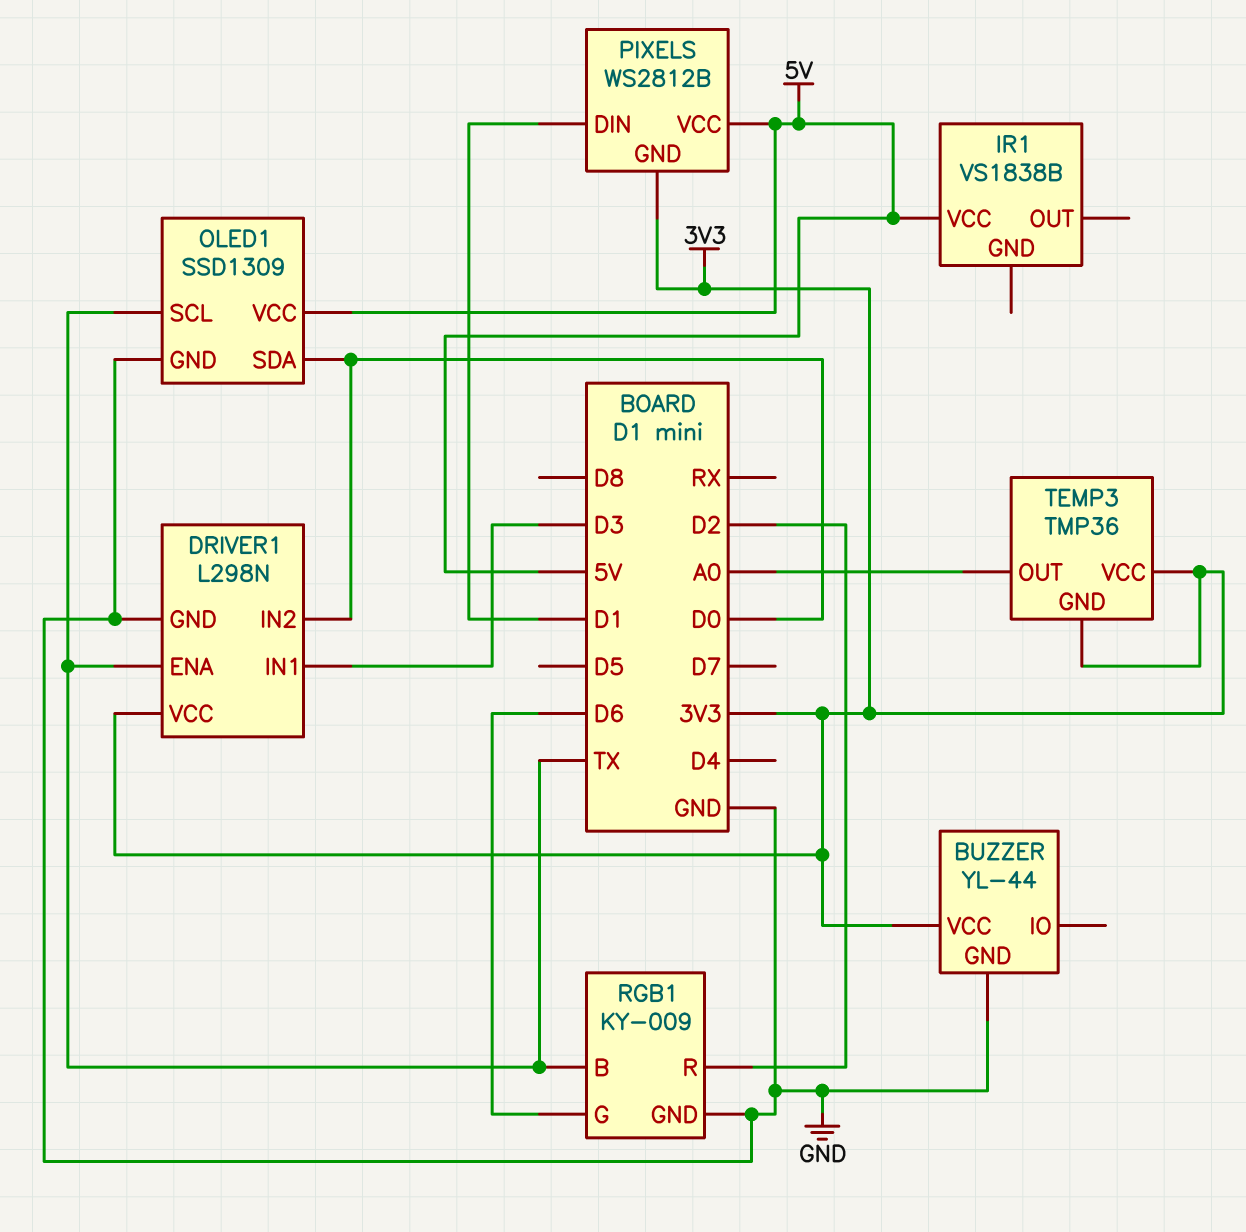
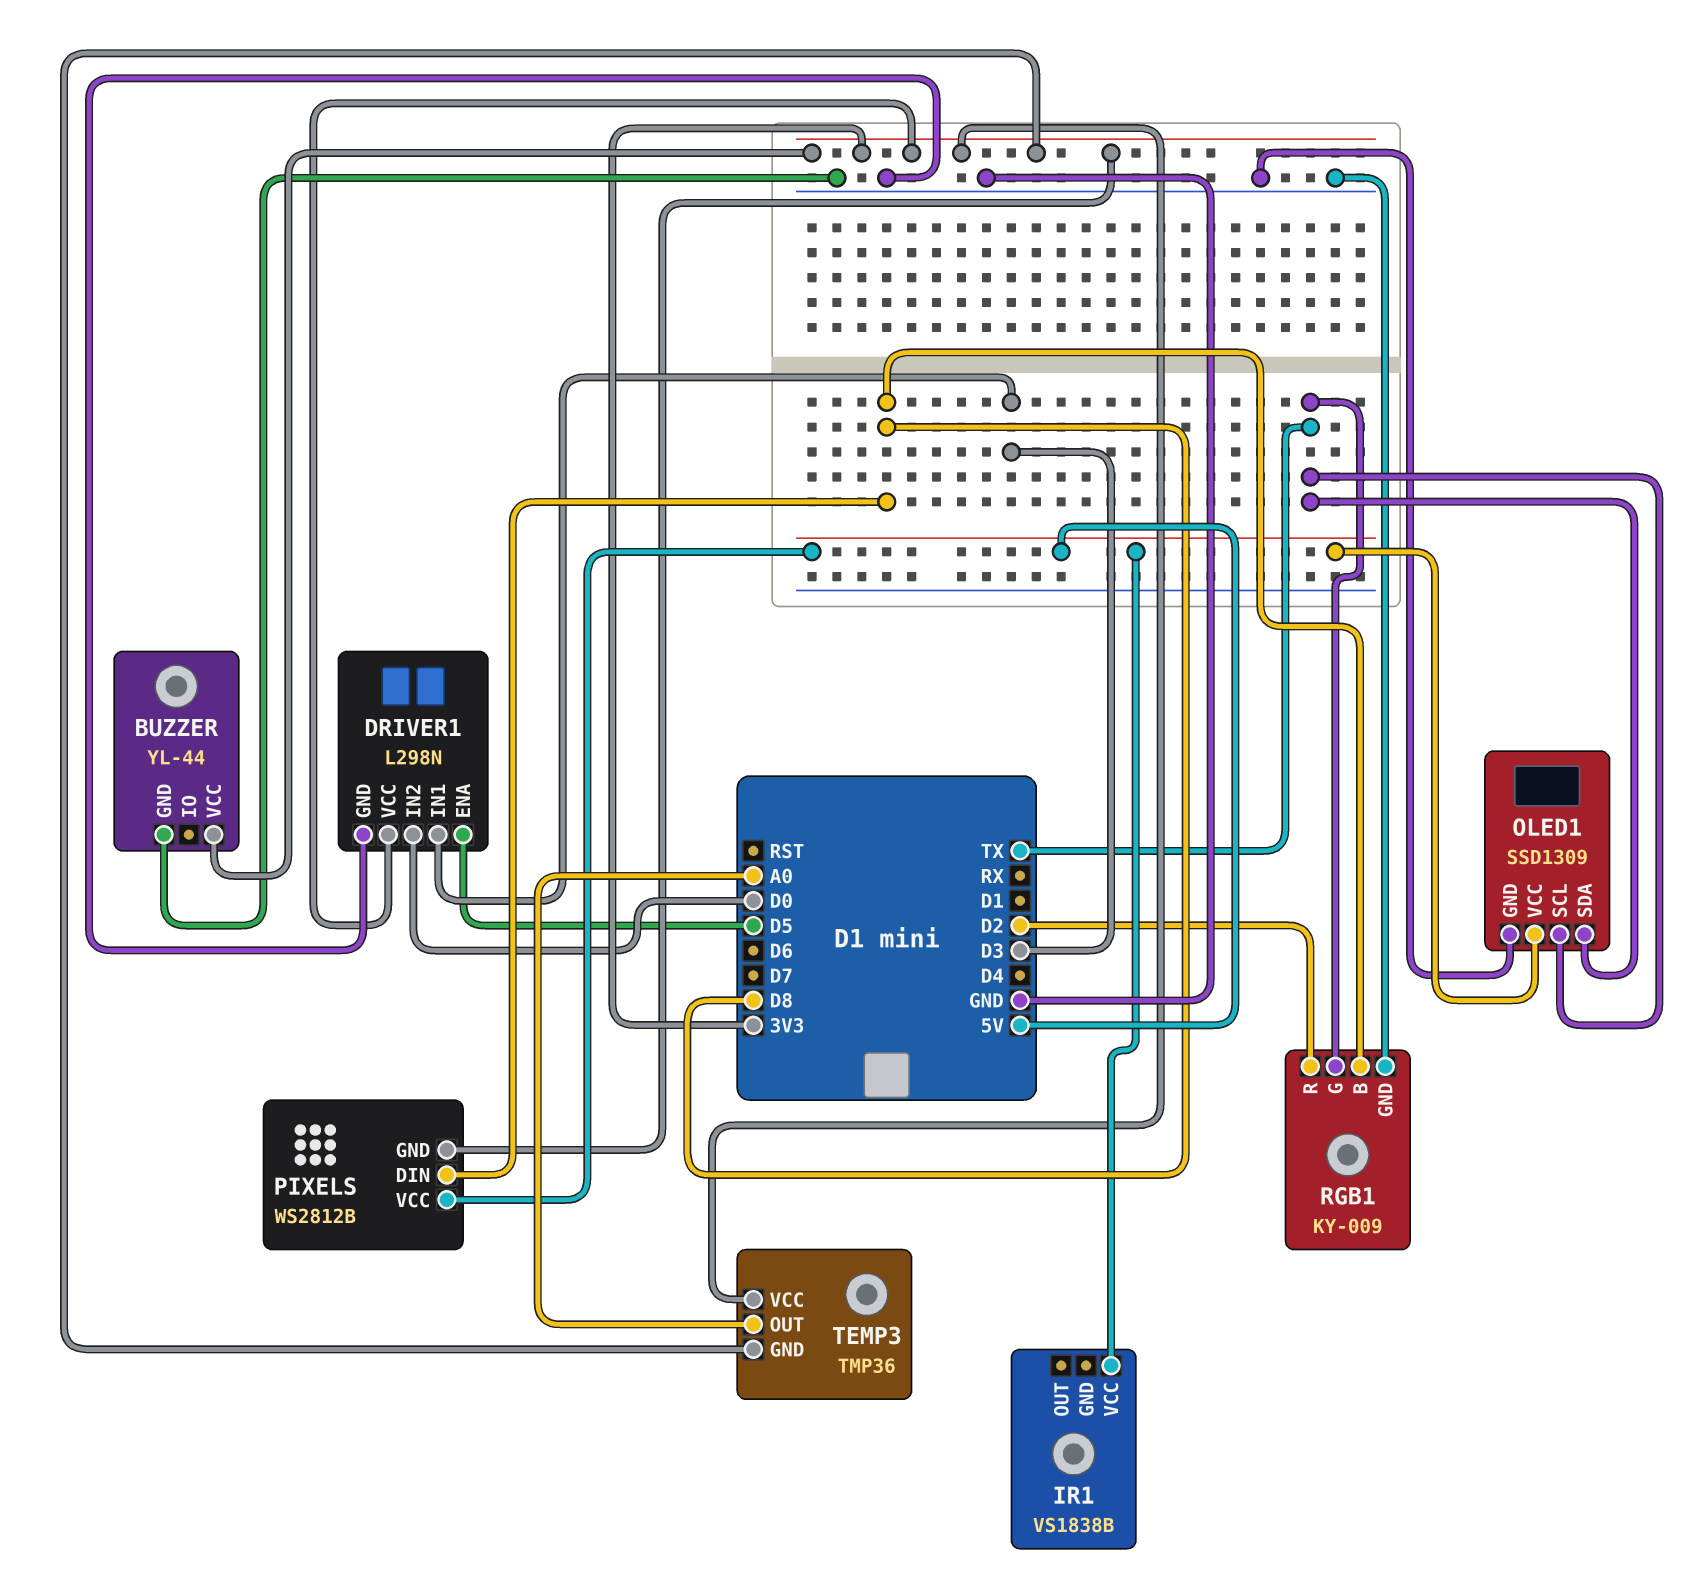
DRIVER1 pin ENA: TX -> D5
OLED1 pin SDA: D0 -> TX
PIXELS pin DIN: D1 -> D8
RGB1 pin B: TX -> D8
RGB1 pin G: D6 -> TX

